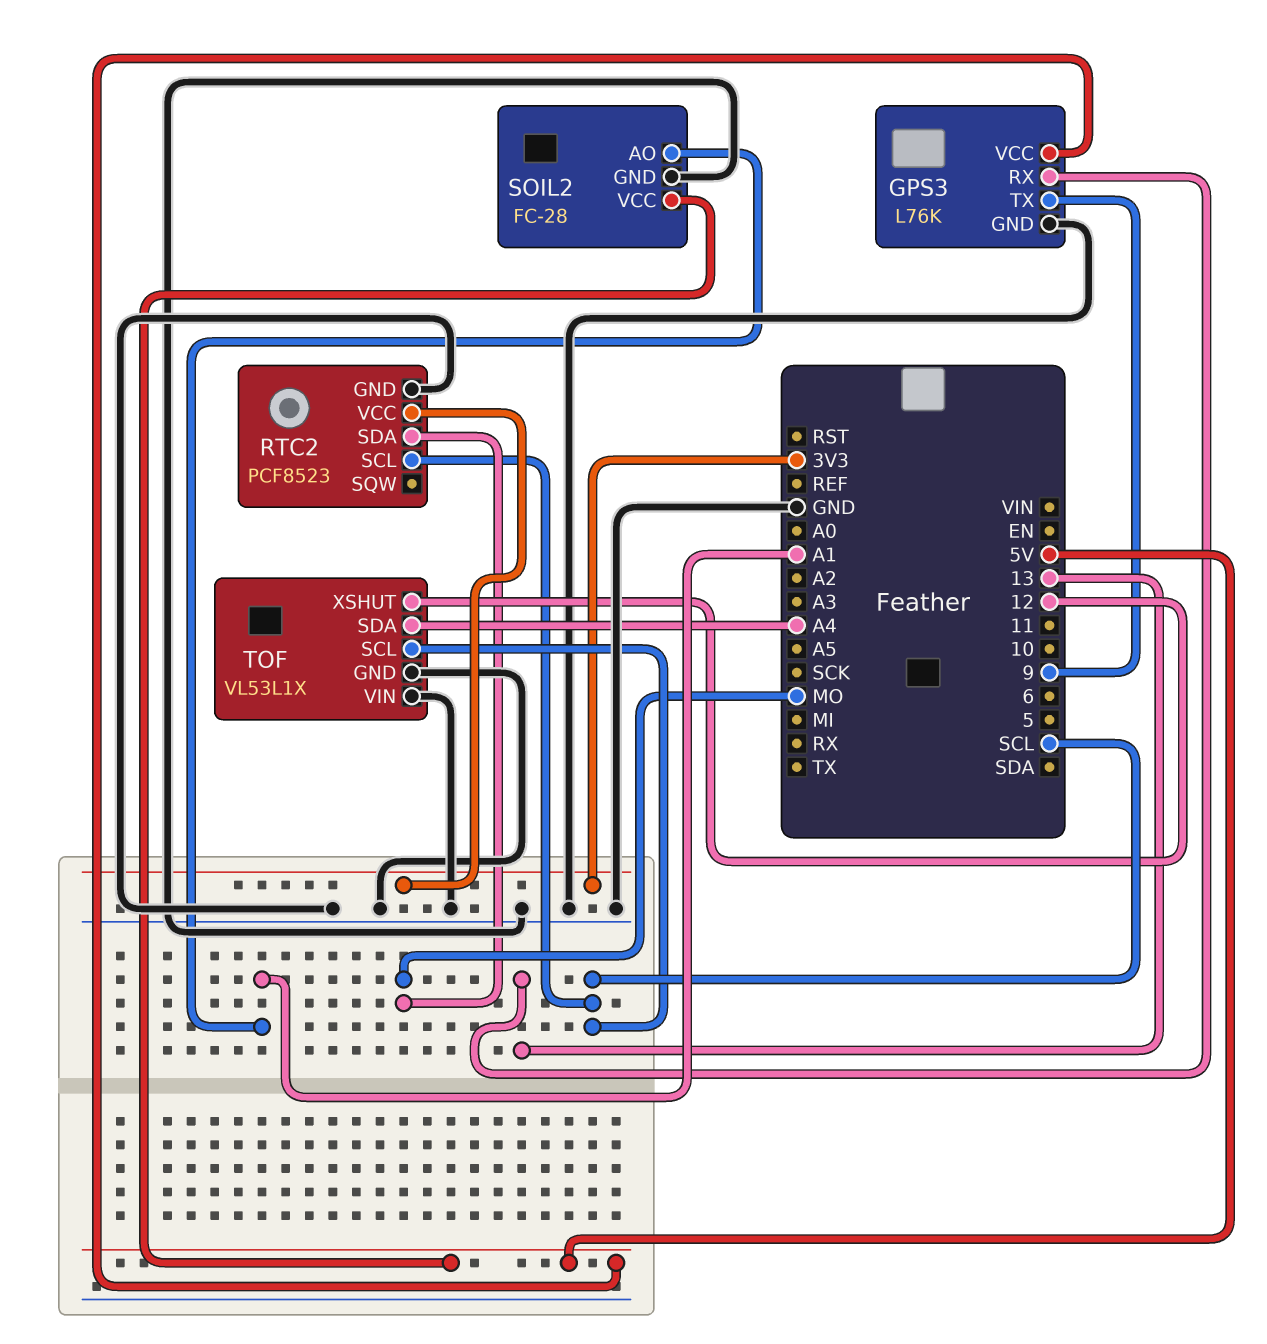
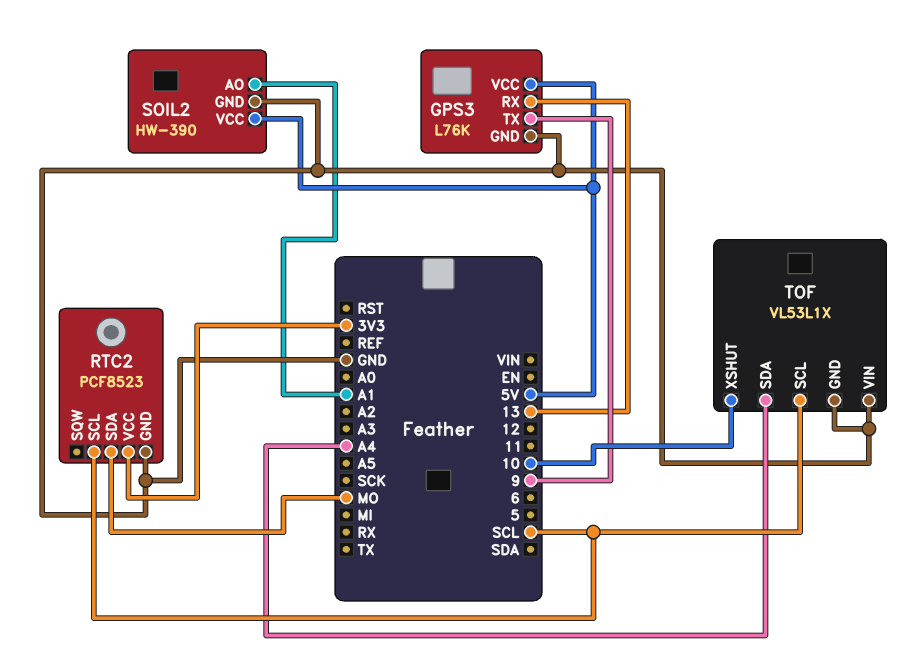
SOIL2: FC-28 -> HW-390
TOF pin XSHUT: 12 -> 10

